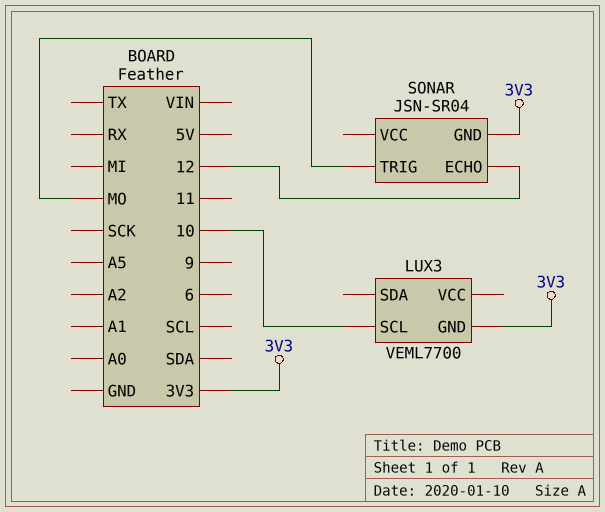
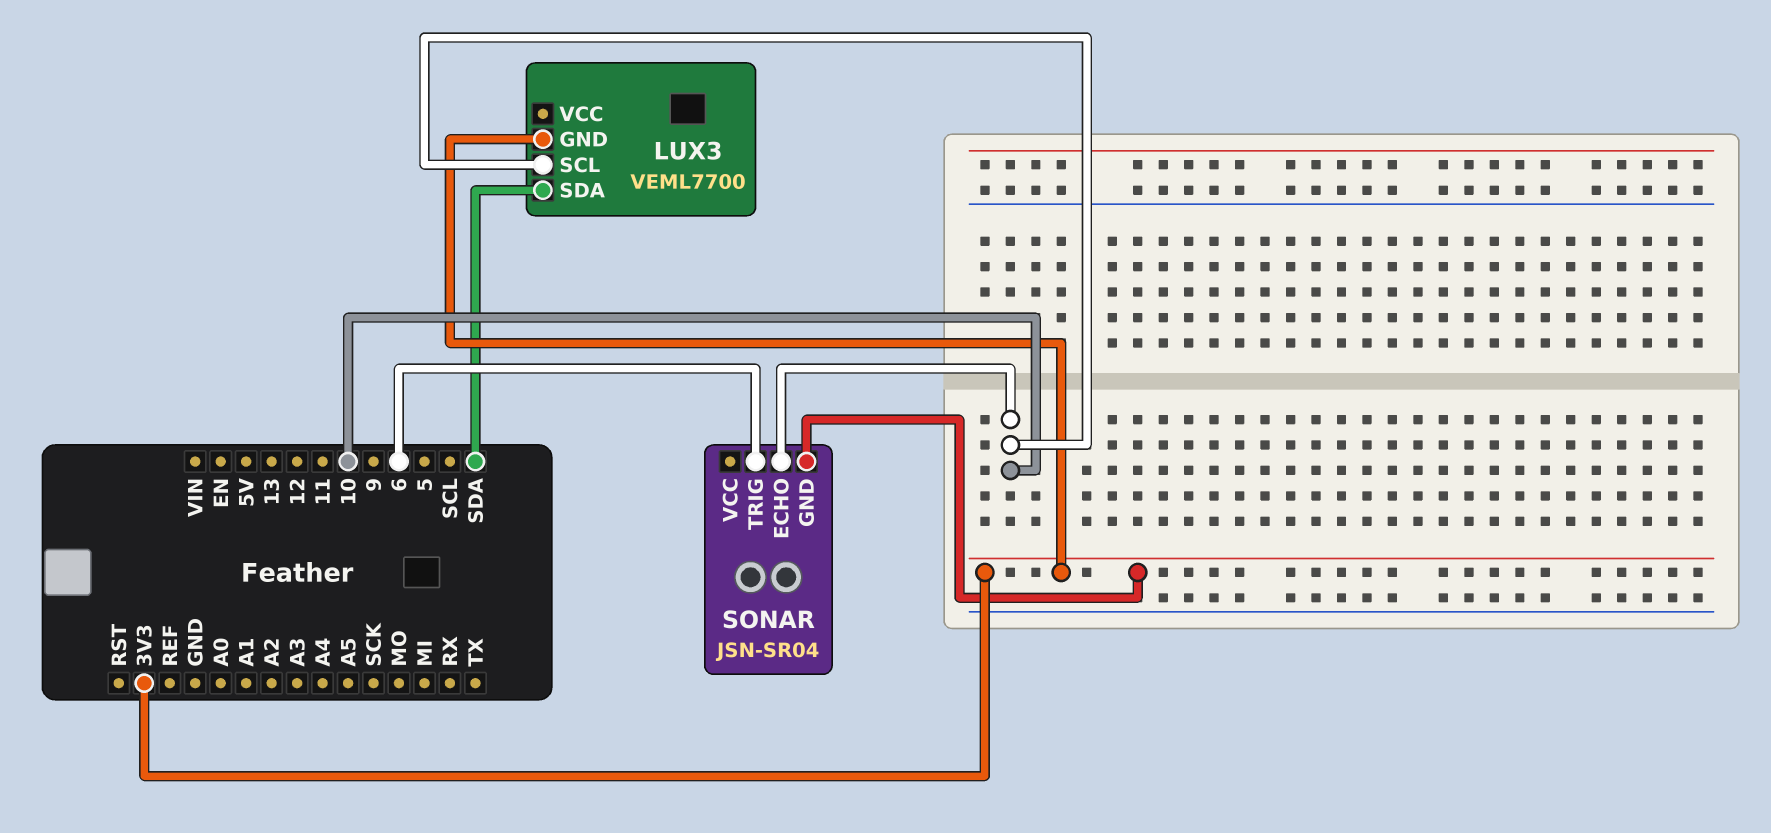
LUX3 pin SDA: none -> SDA
SONAR pin ECHO: 12 -> 10
SONAR pin TRIG: MO -> 6

